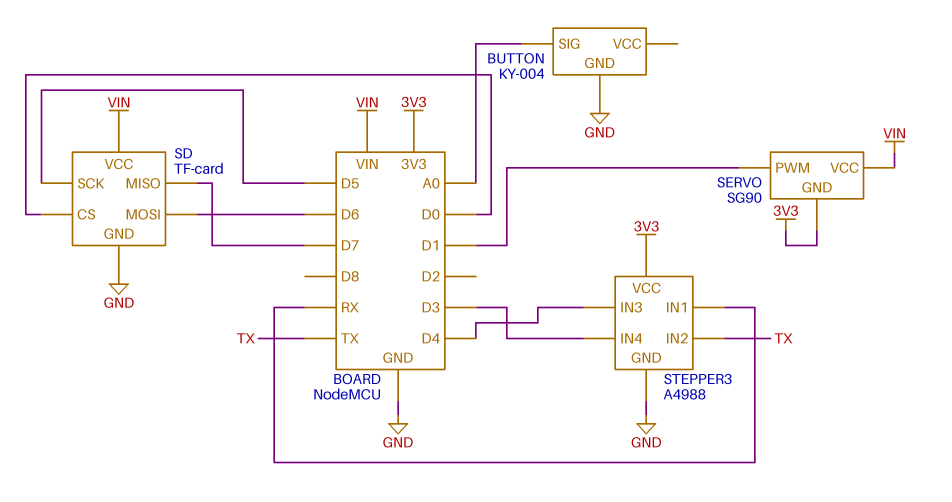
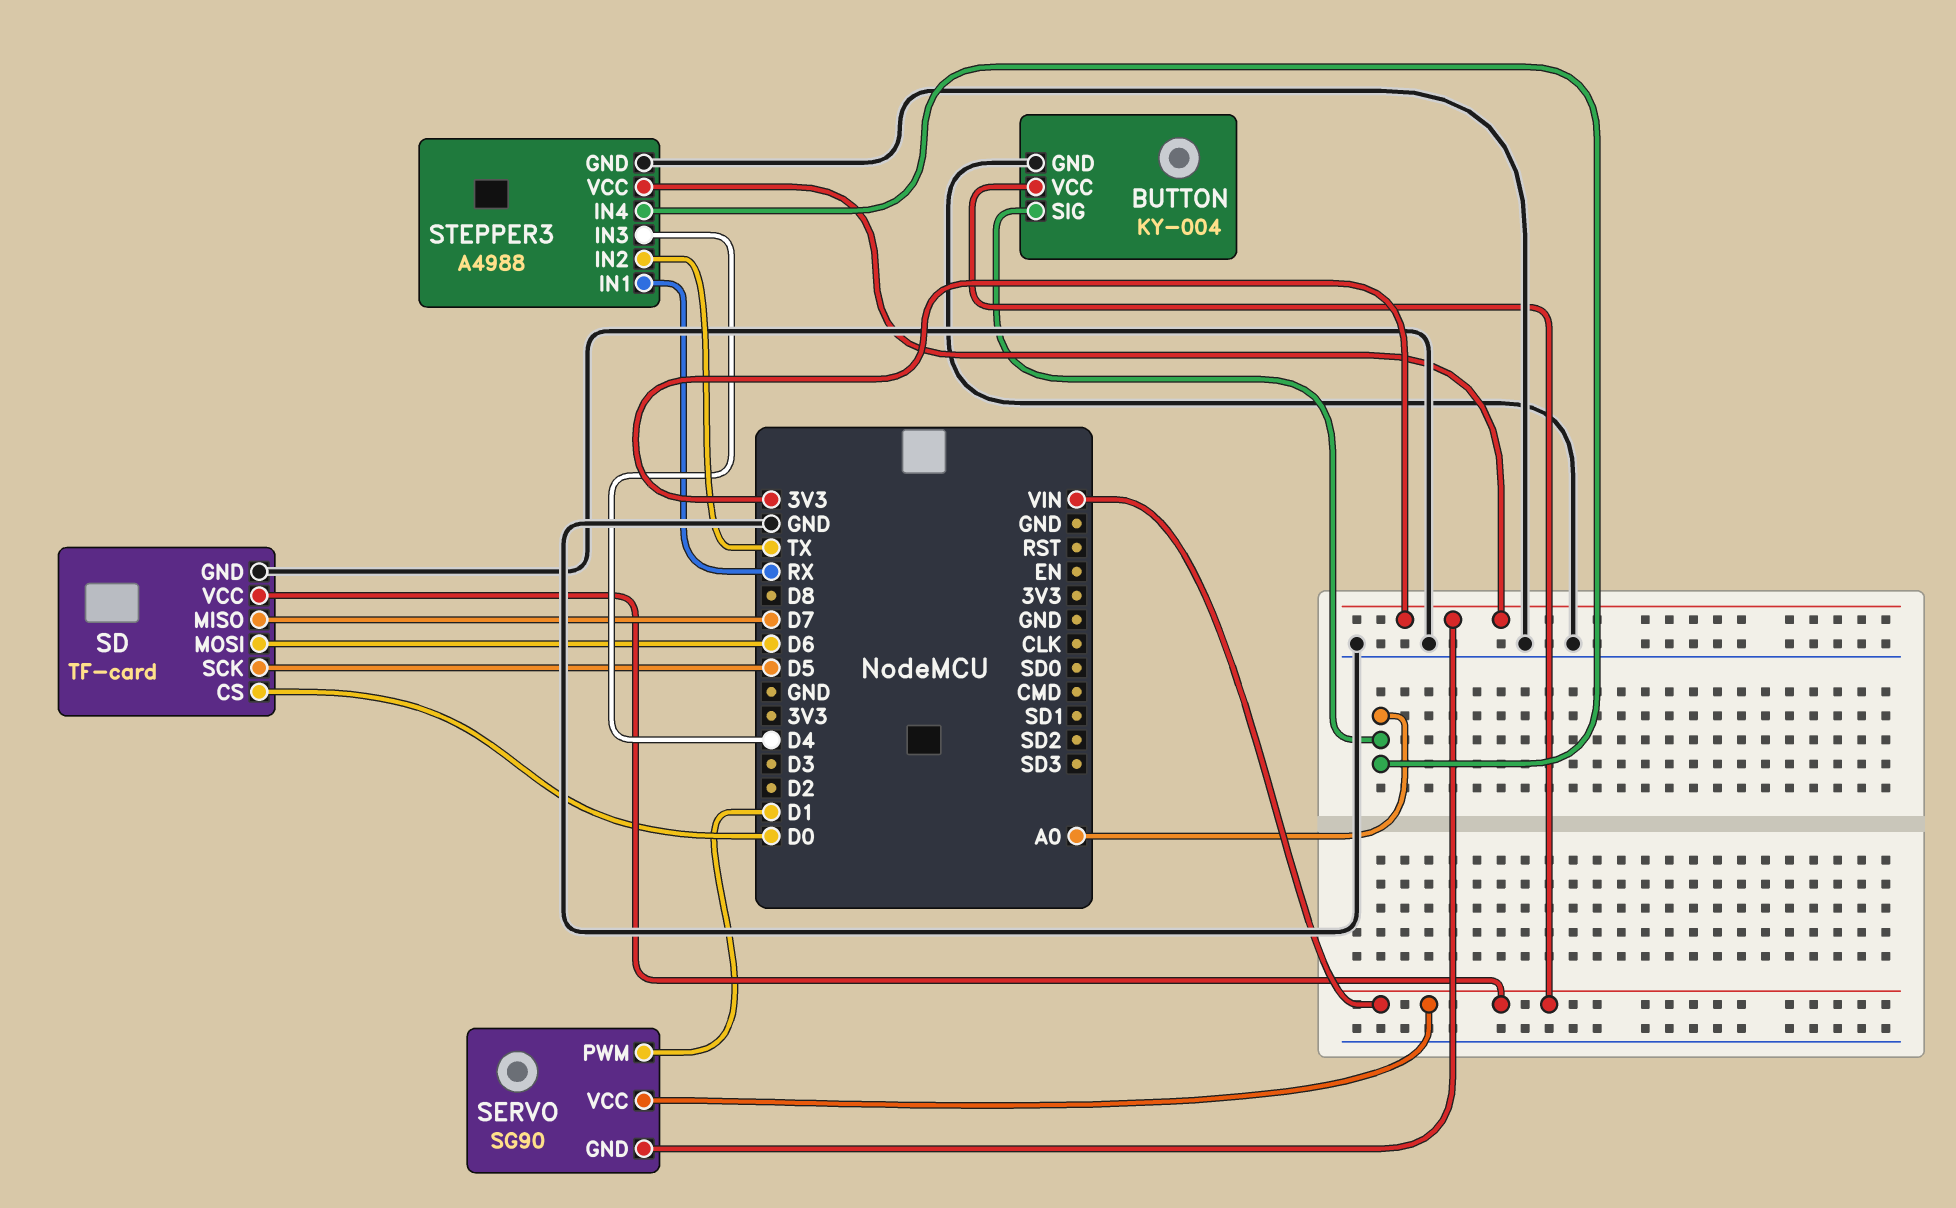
BUTTON pin VCC: none -> VIN
STEPPER3 pin IN4: D3 -> A0

